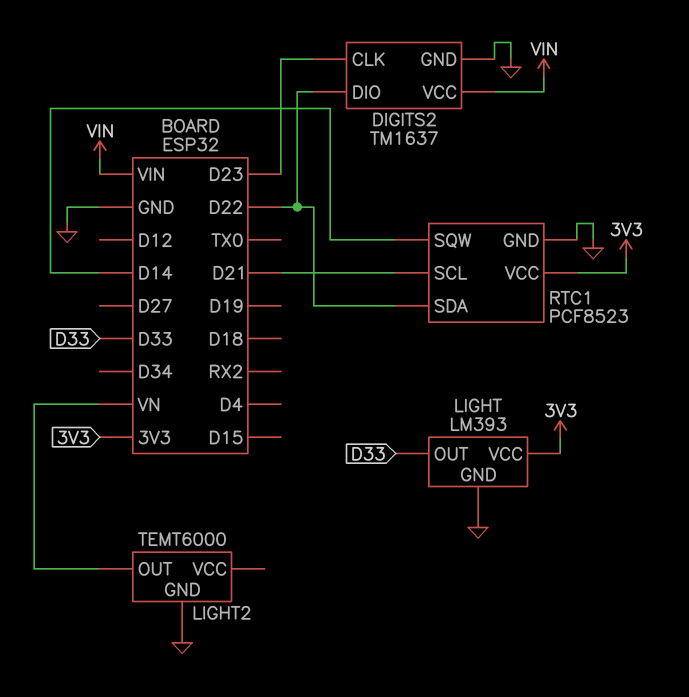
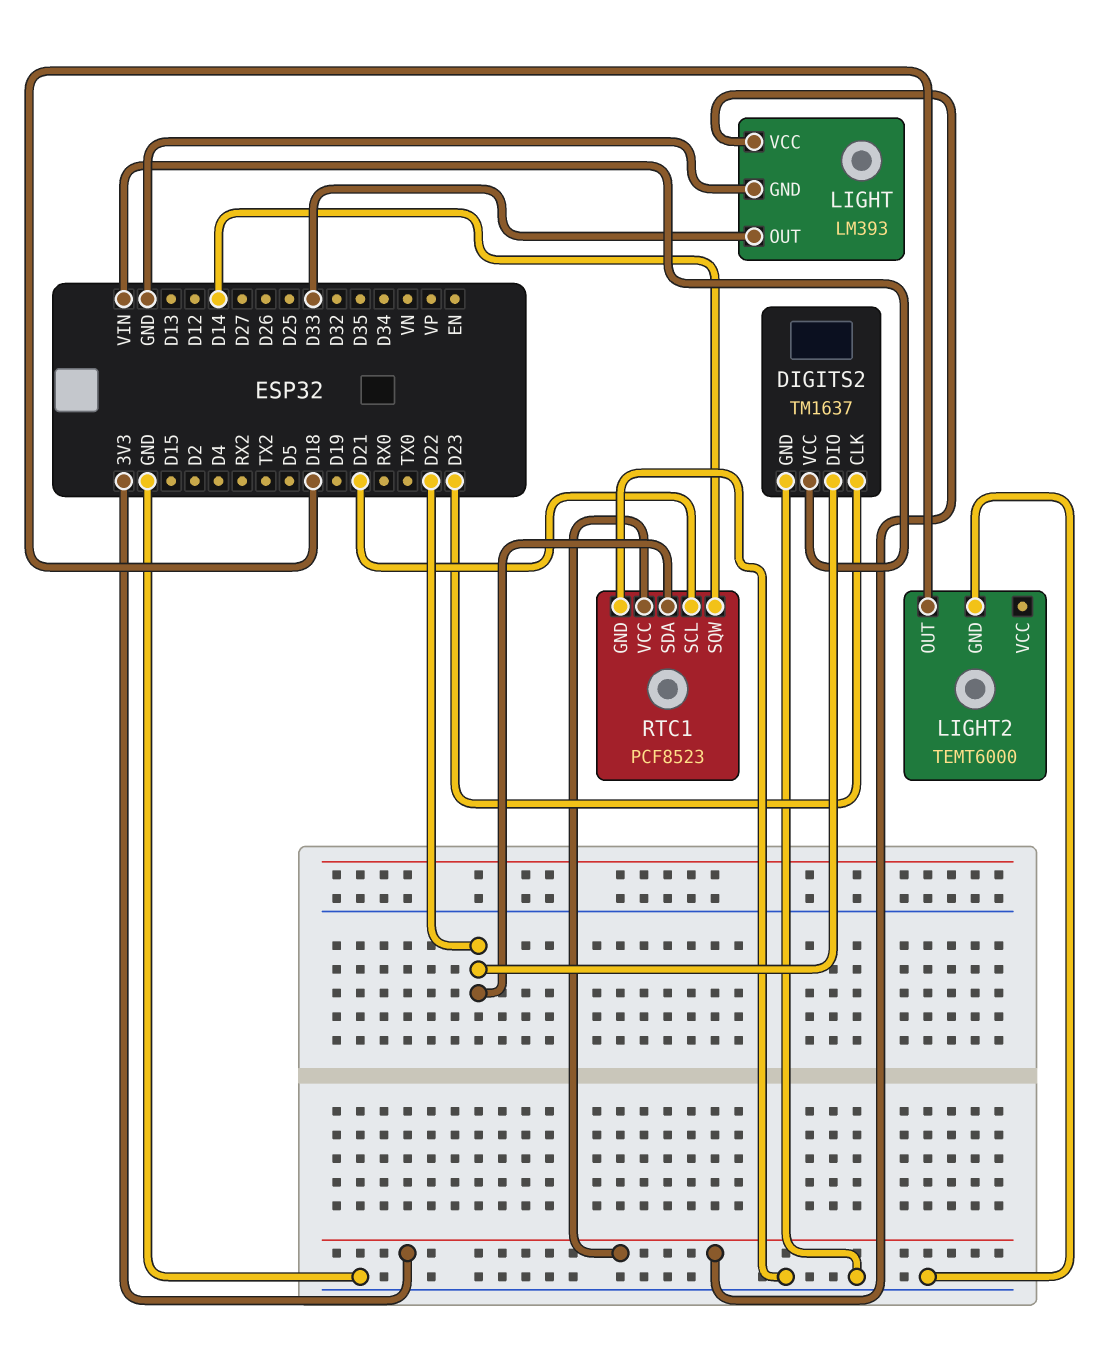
LIGHT2 pin OUT: VN -> D18

